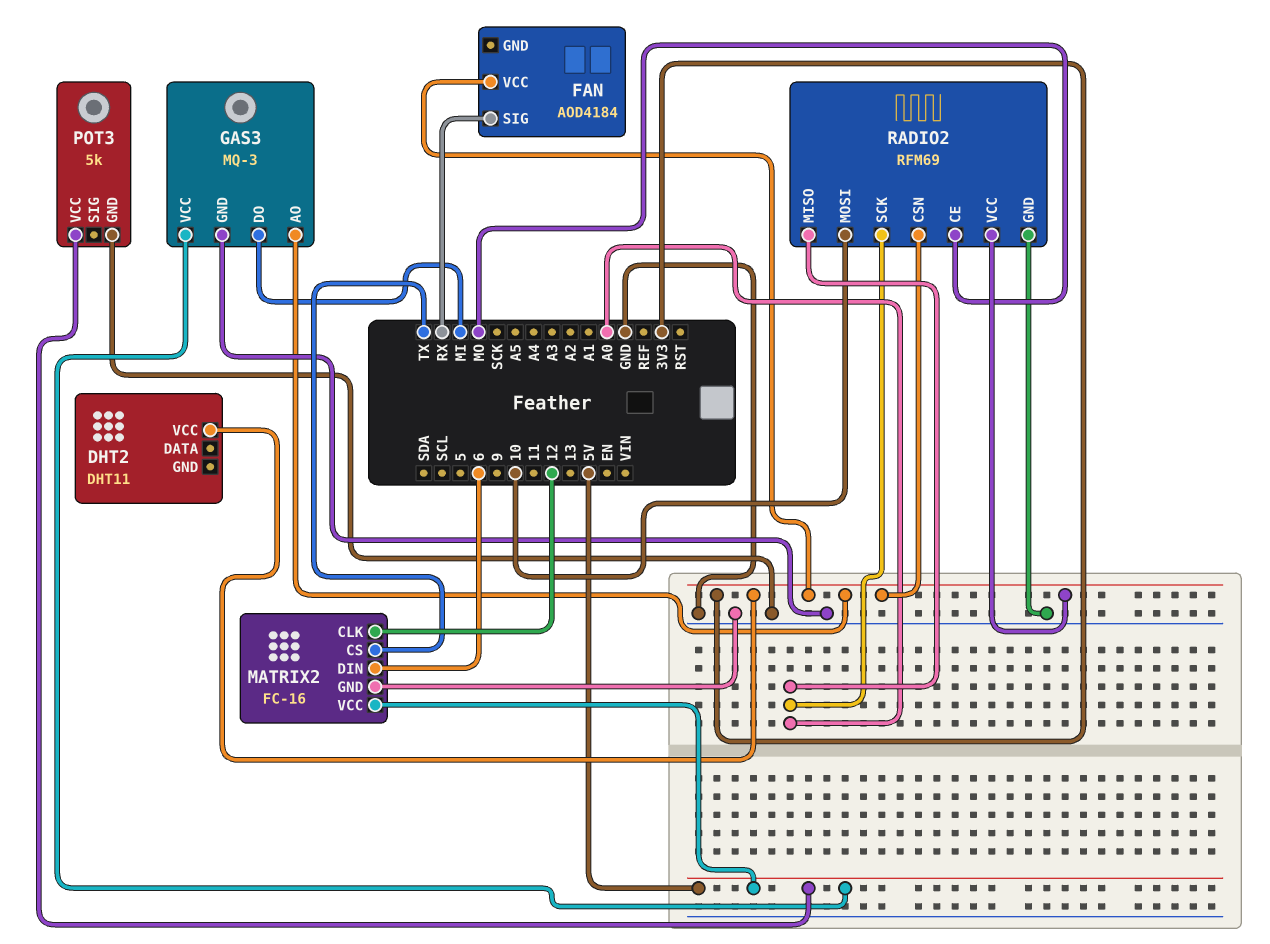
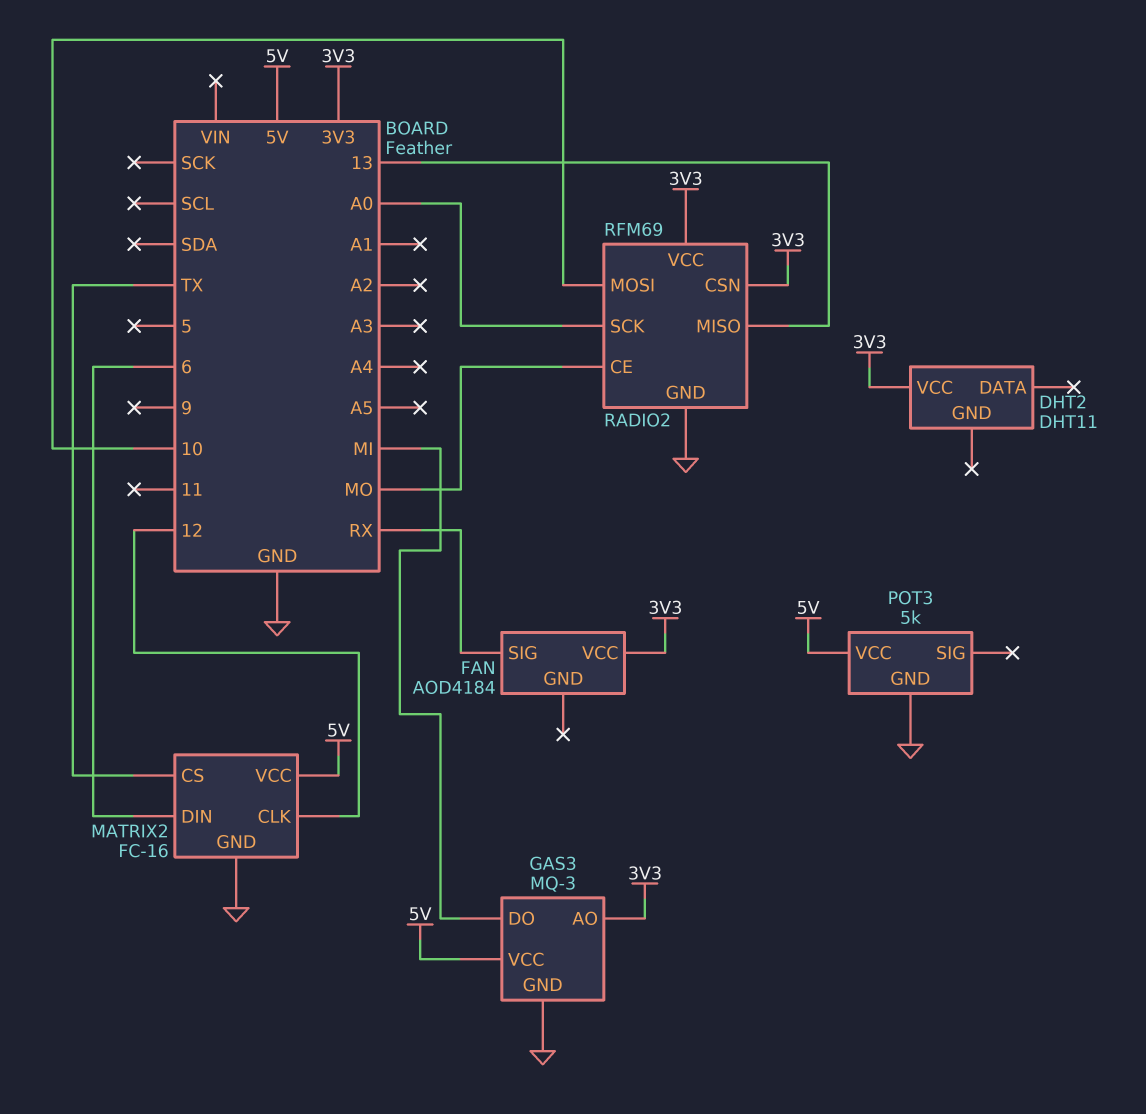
RADIO2 pin MISO: A0 -> 13

